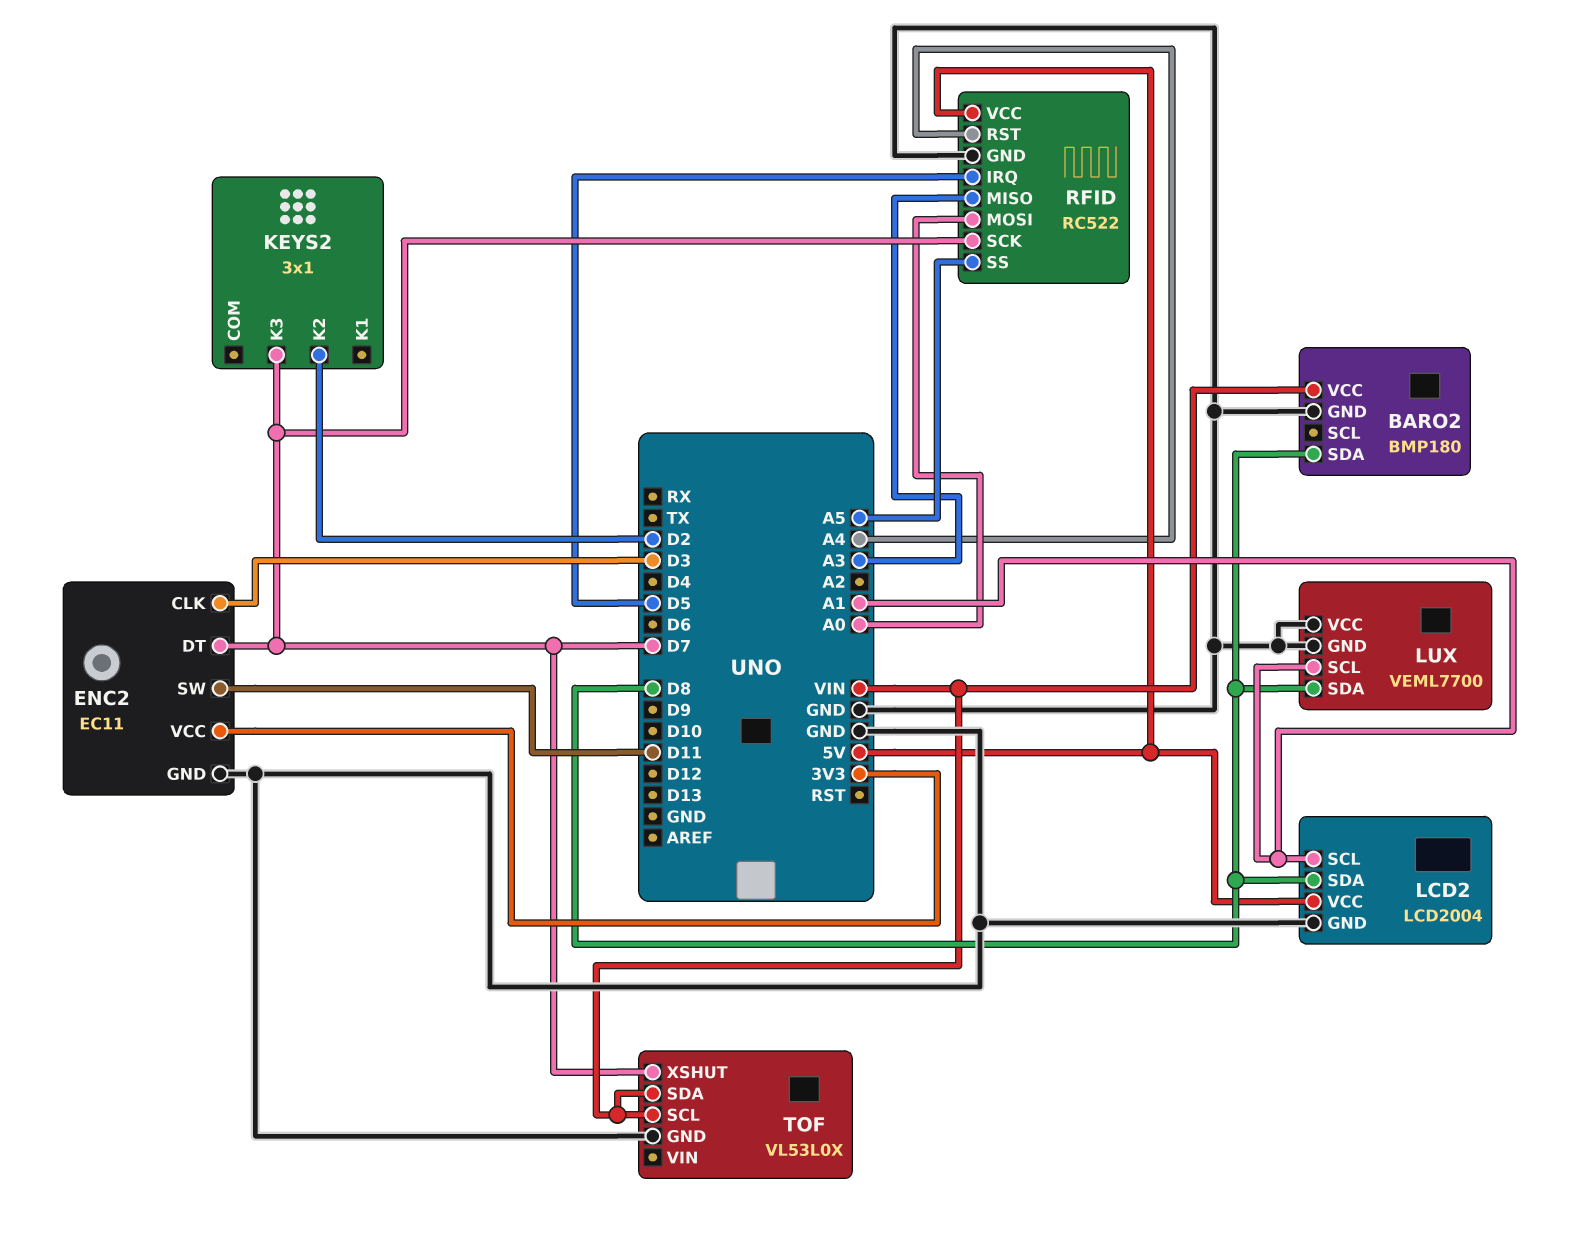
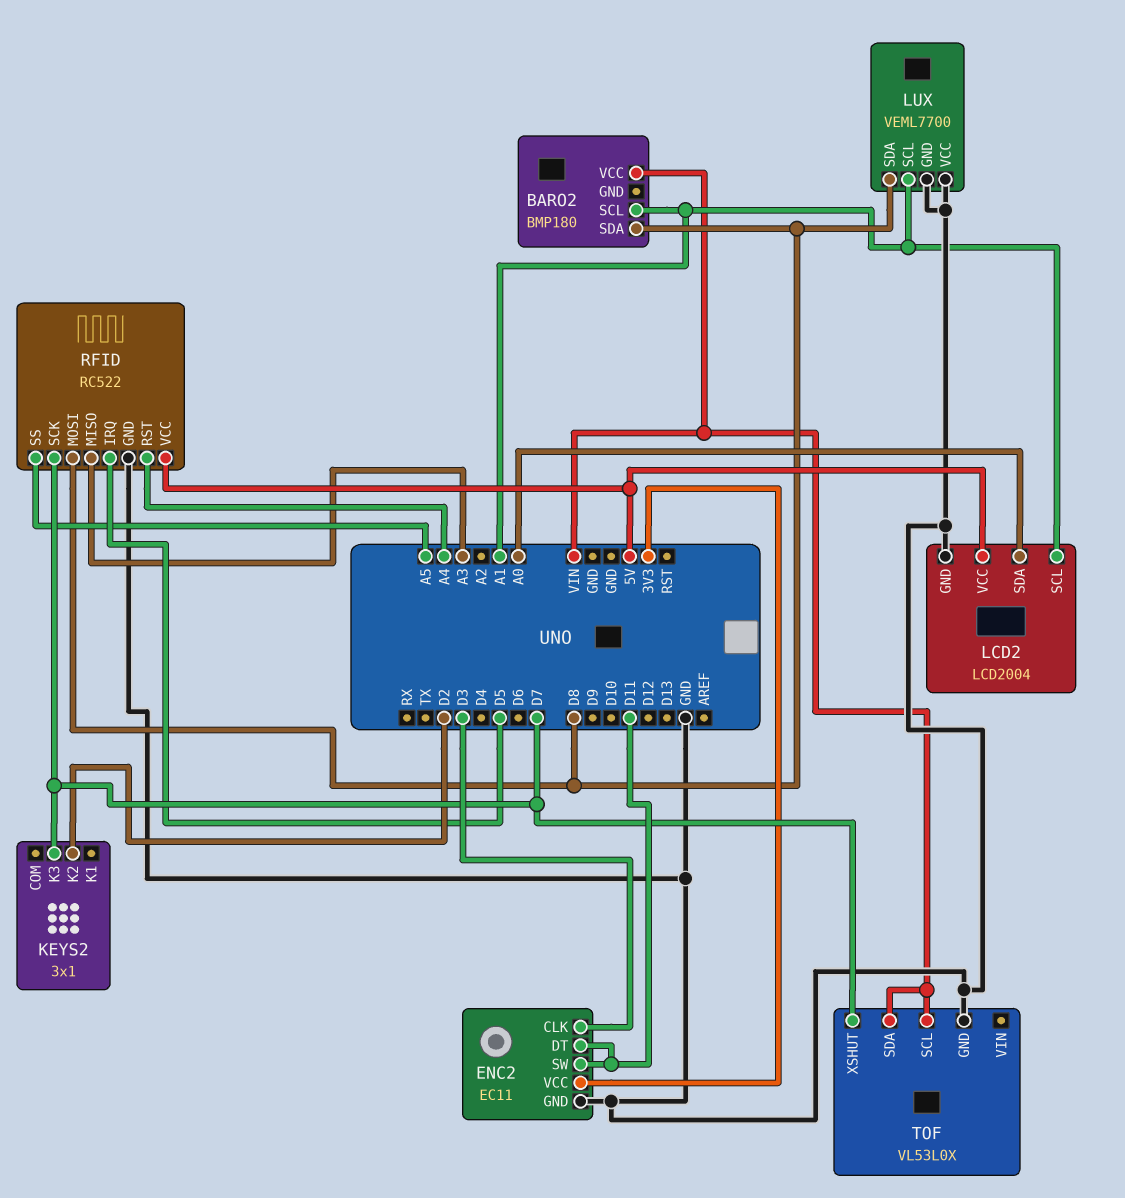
BARO2 pin GND: GND -> none
BARO2 pin SCL: none -> A1
ENC2 pin DT: D7 -> D11
LCD2 pin SDA: D8 -> A0
RFID pin MOSI: A0 -> D8

